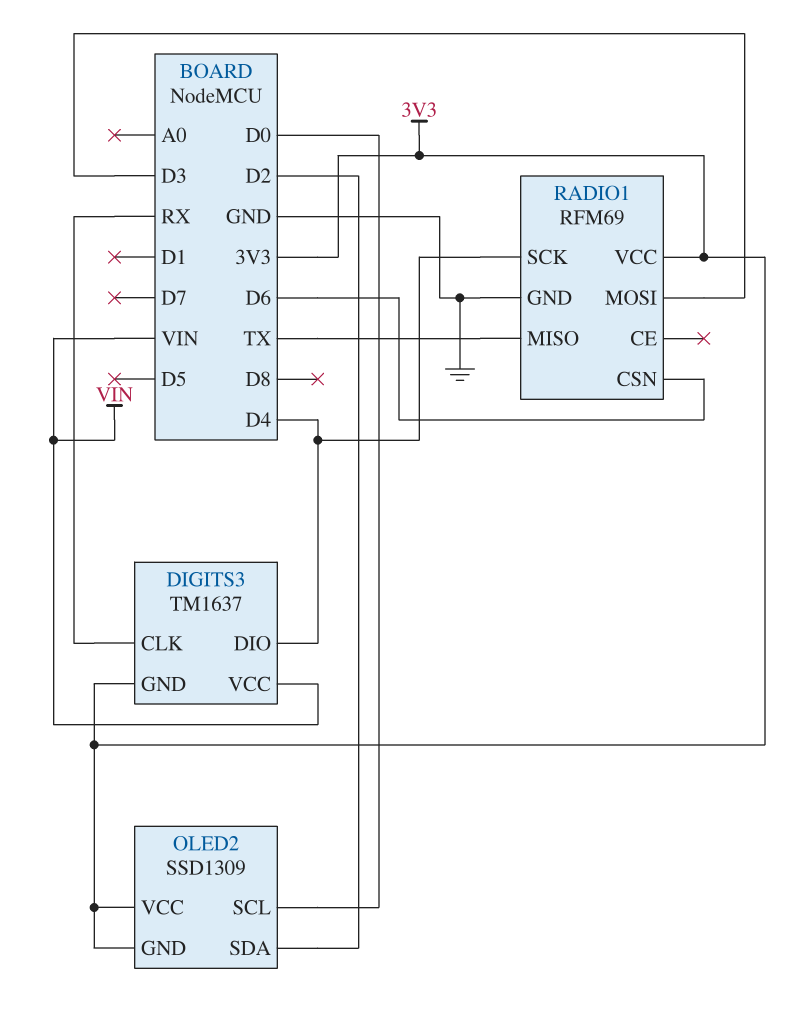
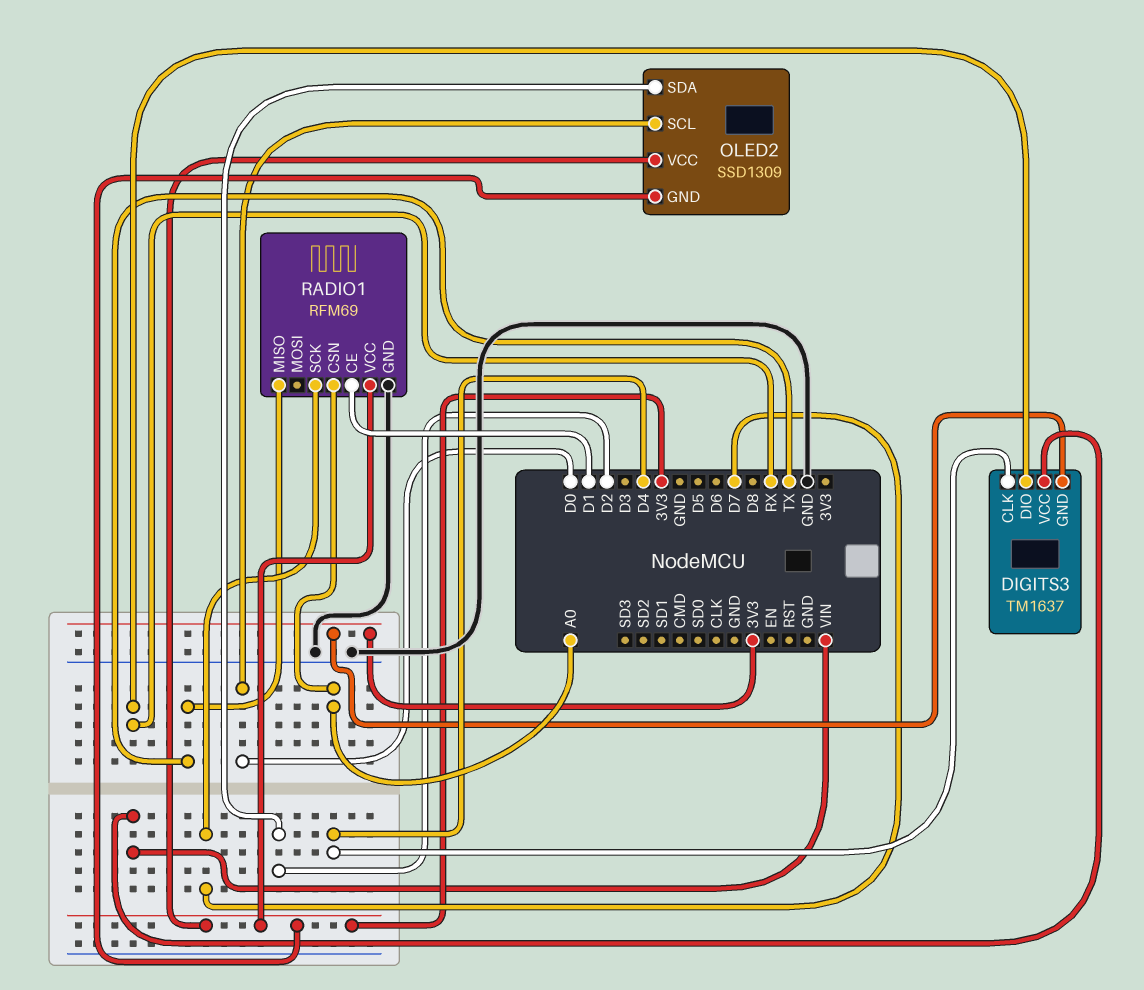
DIGITS3 pin CLK: RX -> D4
DIGITS3 pin DIO: D4 -> RX
RADIO1 pin CE: none -> D1
RADIO1 pin CSN: D6 -> A0
RADIO1 pin MOSI: D3 -> none
RADIO1 pin SCK: D4 -> D7

